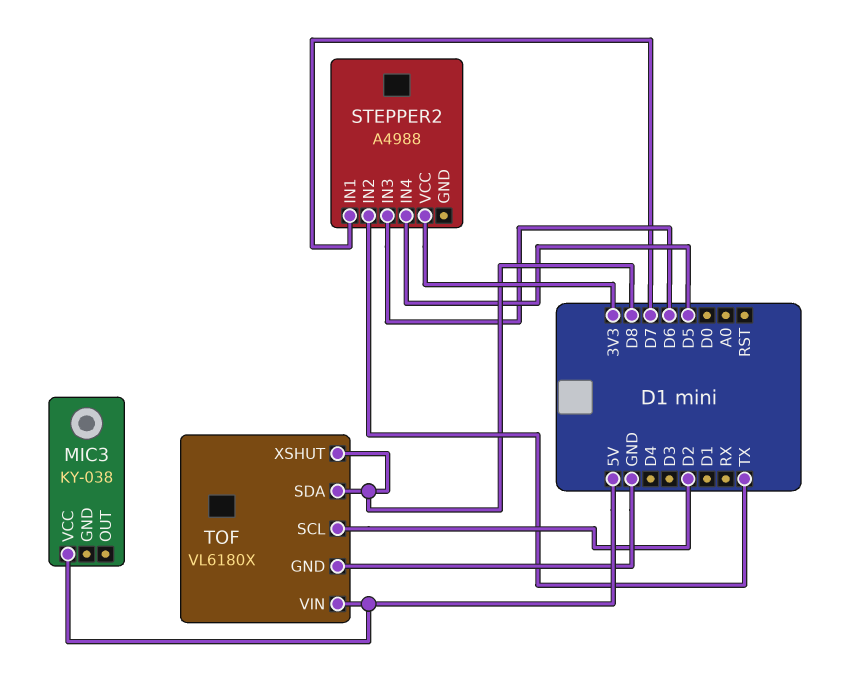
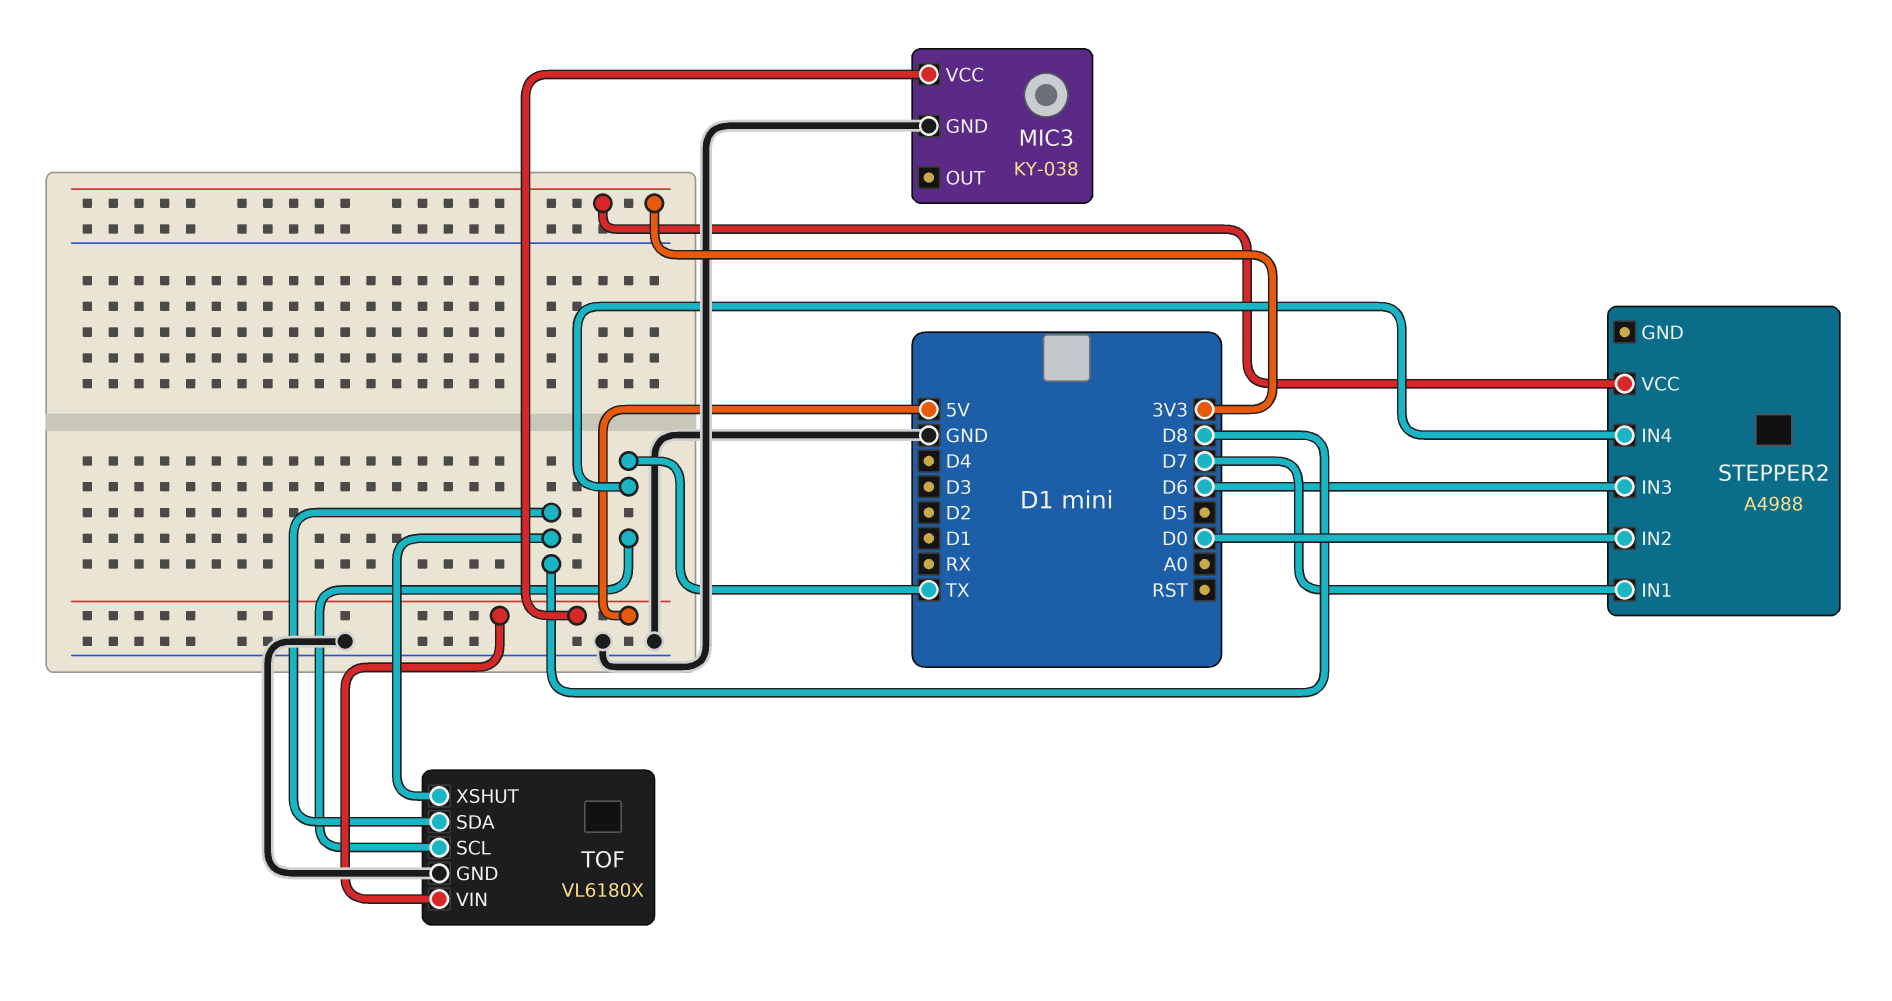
MIC3 pin GND: none -> GND
STEPPER2 pin IN2: TX -> D0
STEPPER2 pin IN4: D5 -> TX
TOF pin SCL: D2 -> TX

